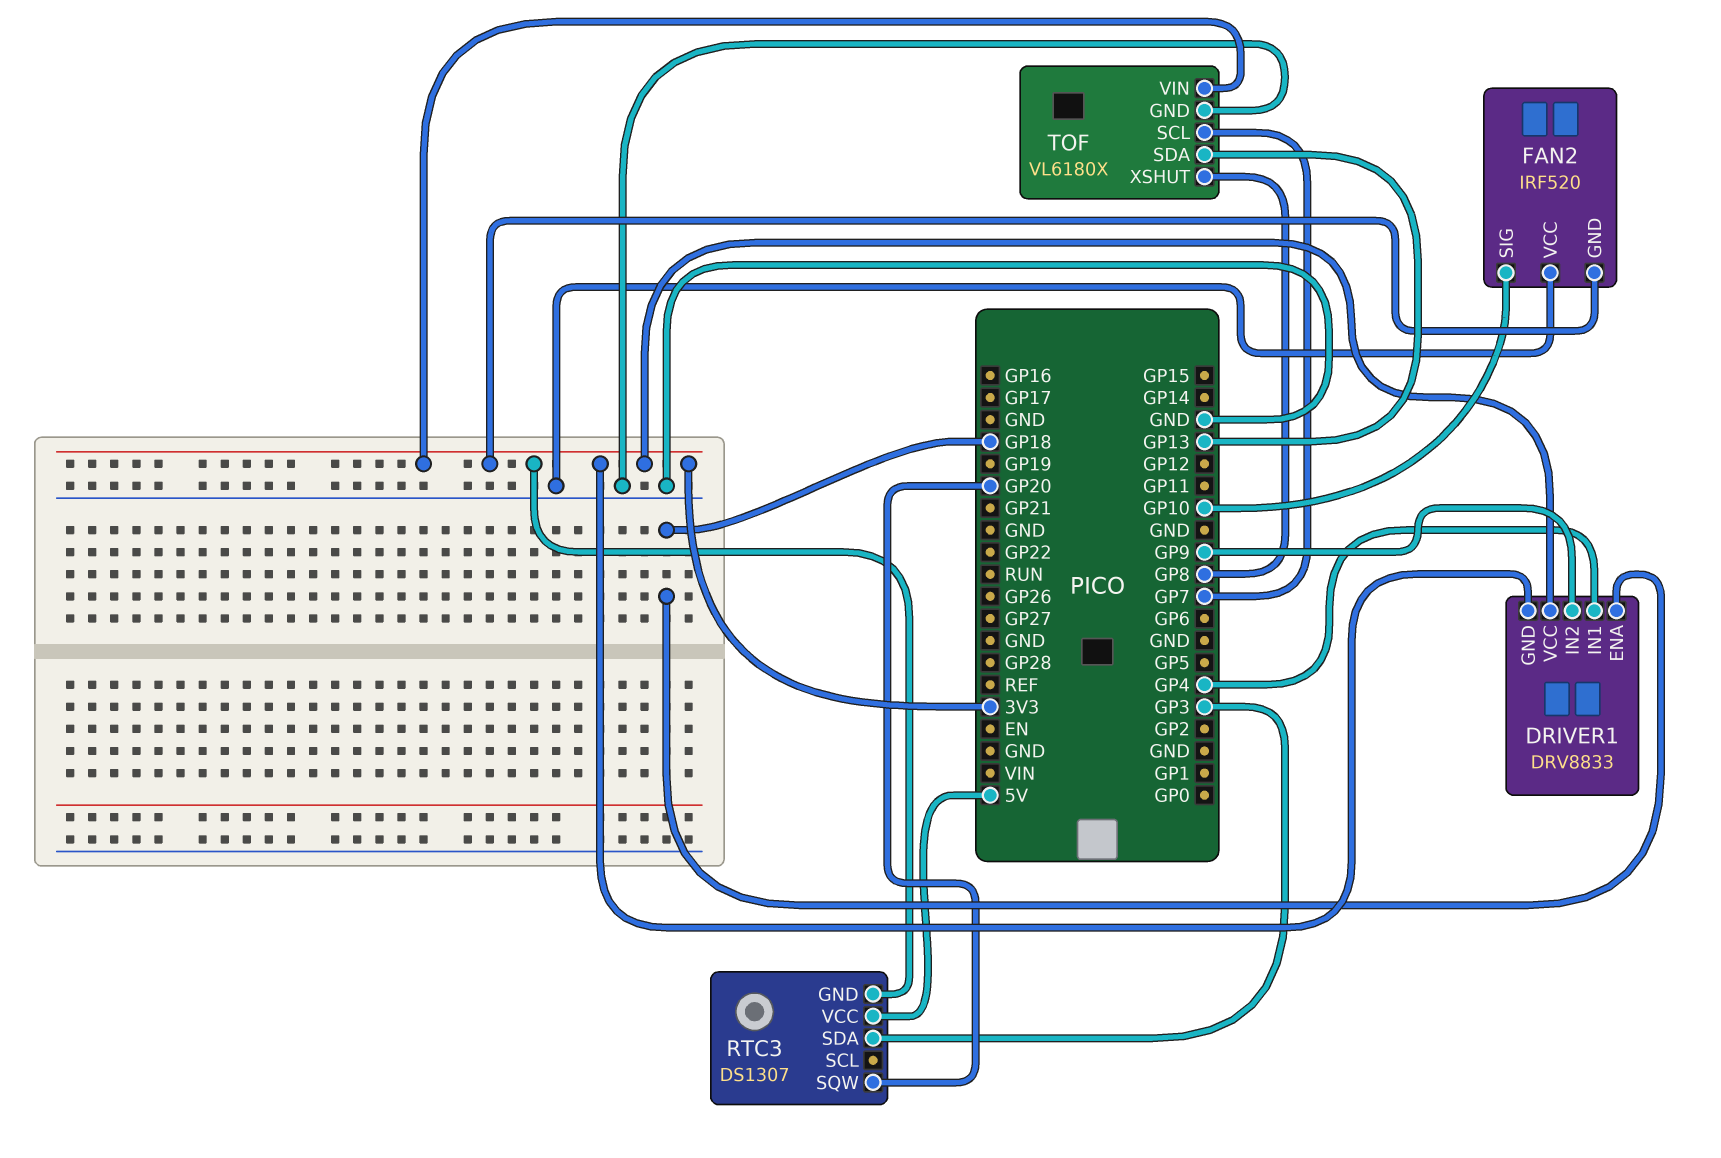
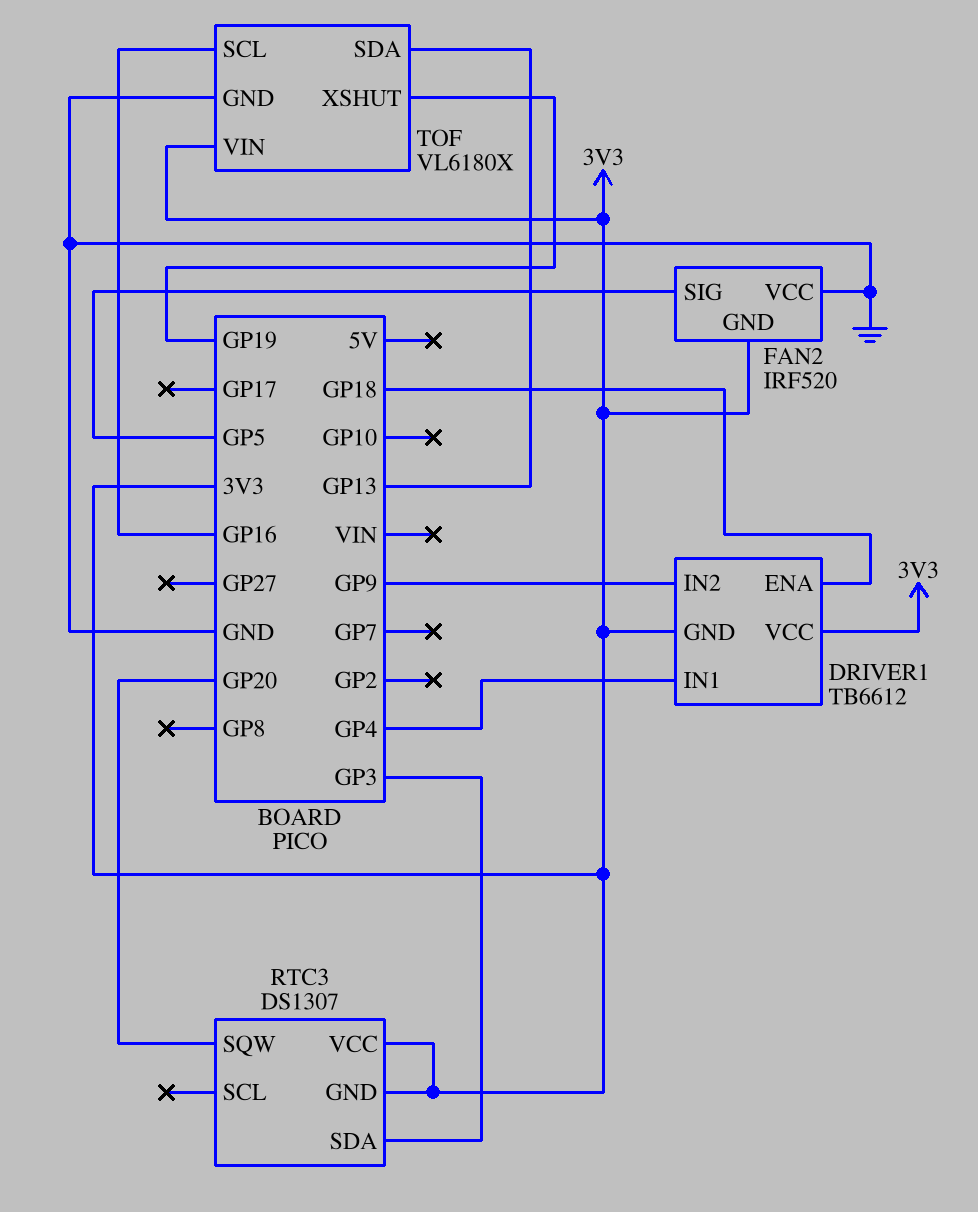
DRIVER1: DRV8833 -> TB6612
FAN2 pin SIG: GP10 -> GP5
RTC3 pin VCC: 5V -> 3V3
TOF pin SCL: GP7 -> GP16
TOF pin XSHUT: GP8 -> GP19

